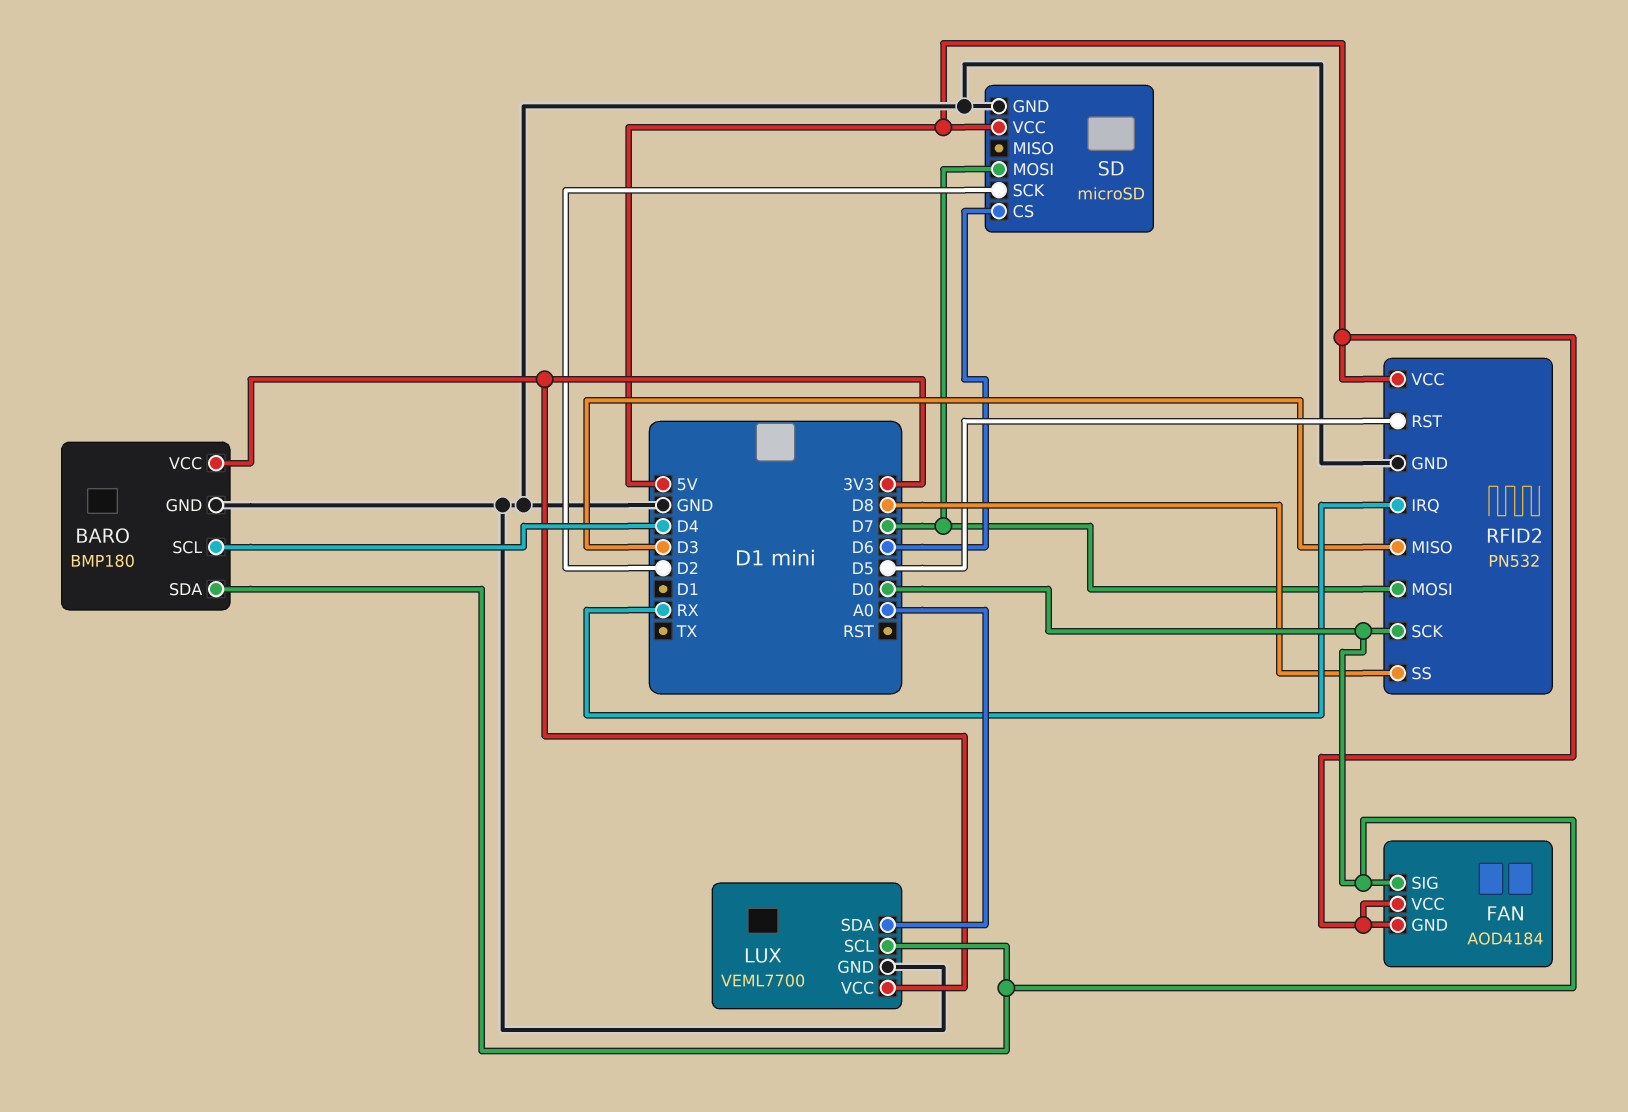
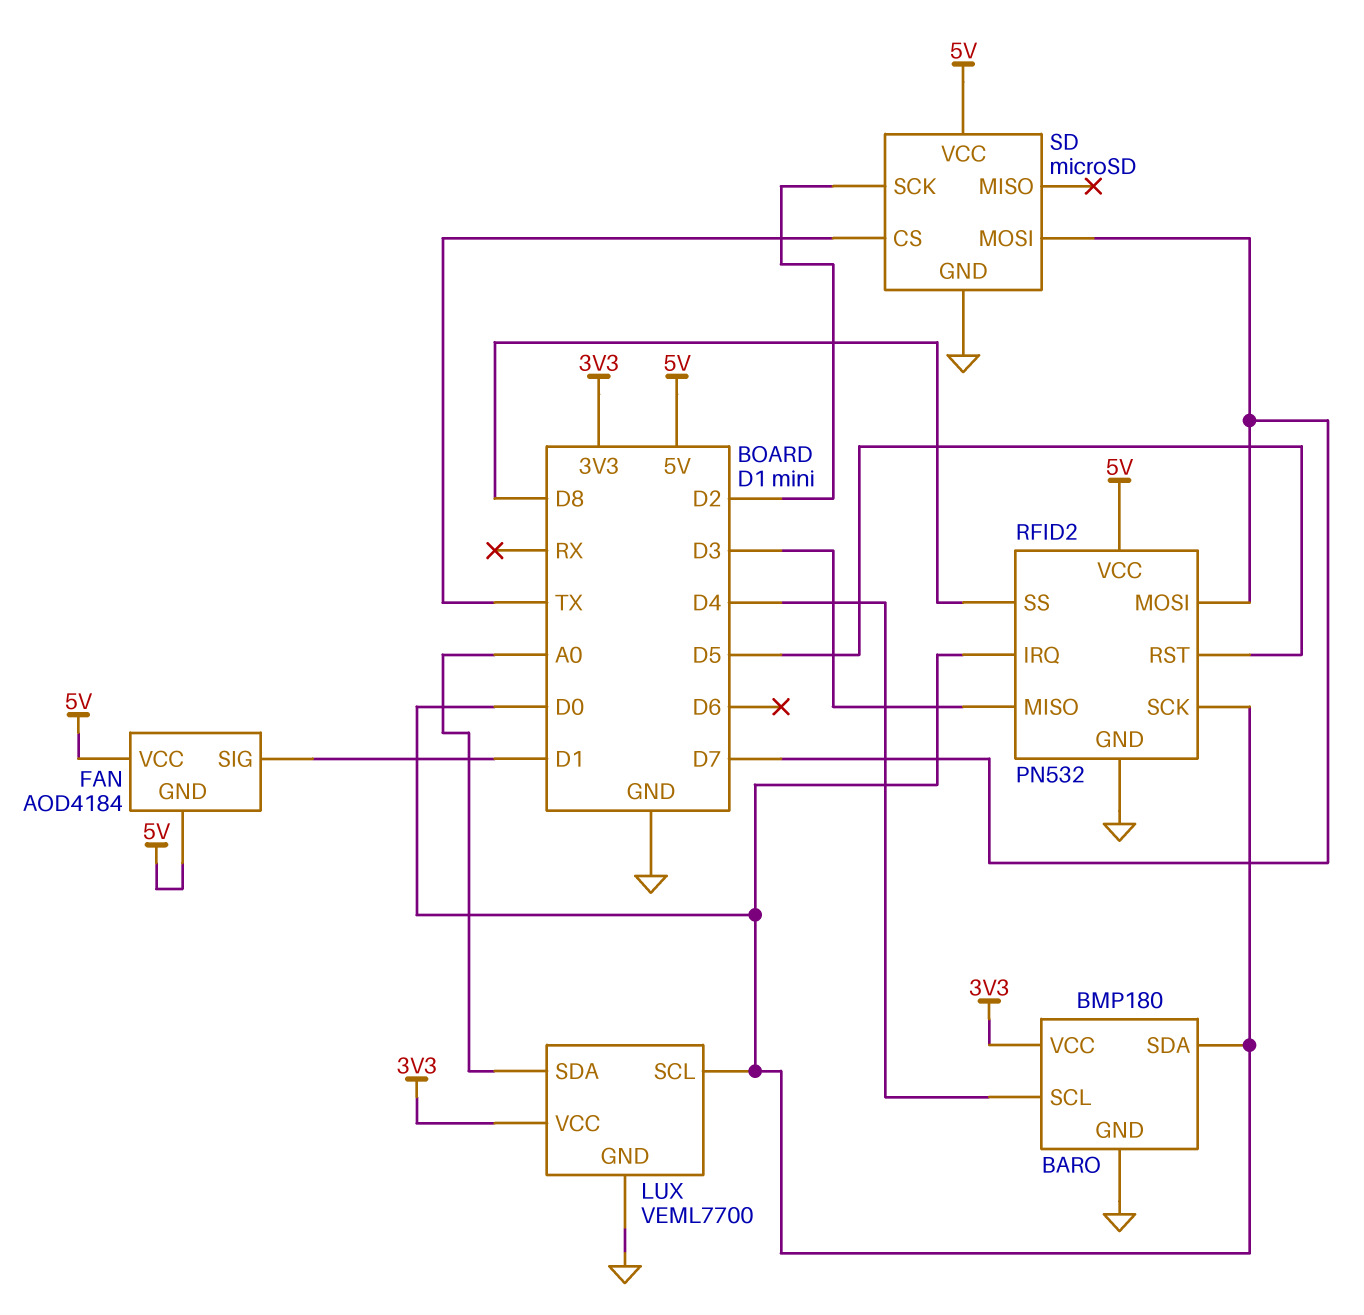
FAN pin SIG: D0 -> D1
RFID2 pin IRQ: RX -> D0
SD pin CS: D6 -> TX

